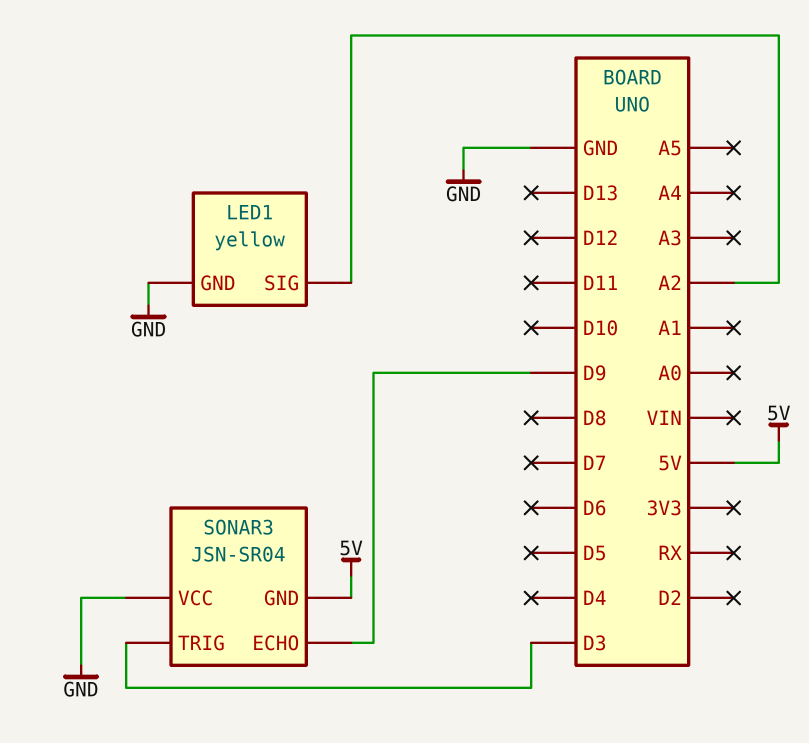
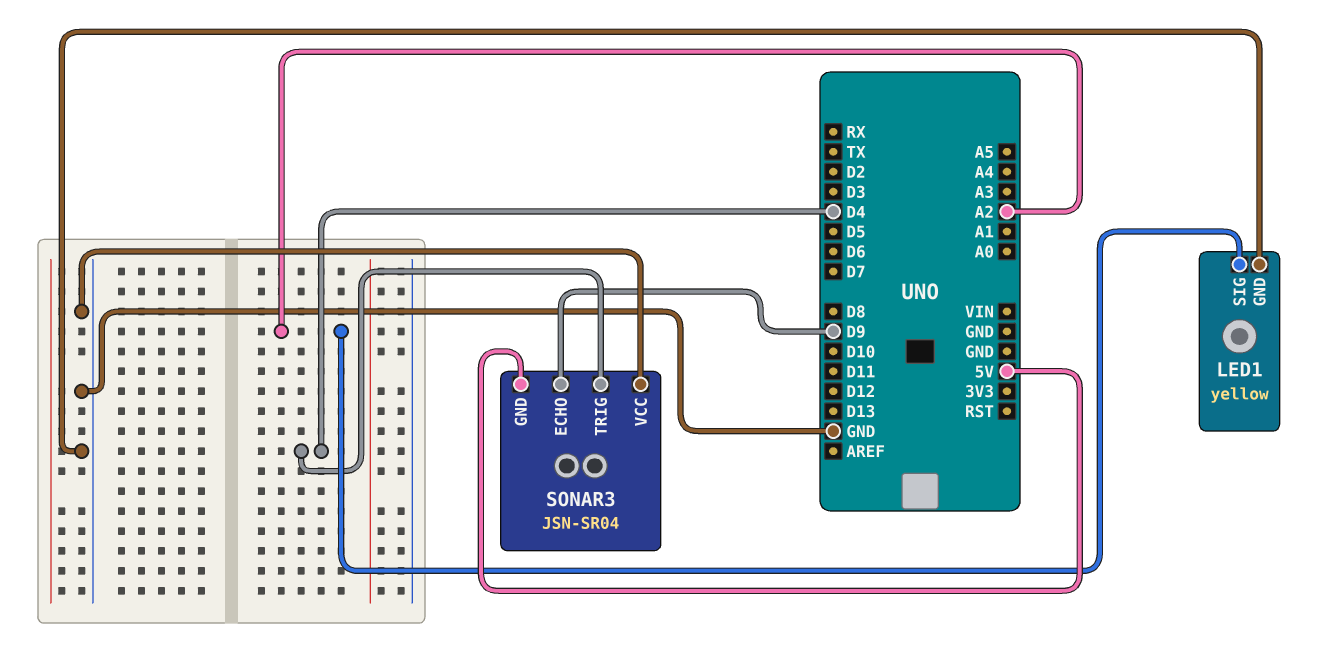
SONAR3 pin TRIG: D3 -> D4

